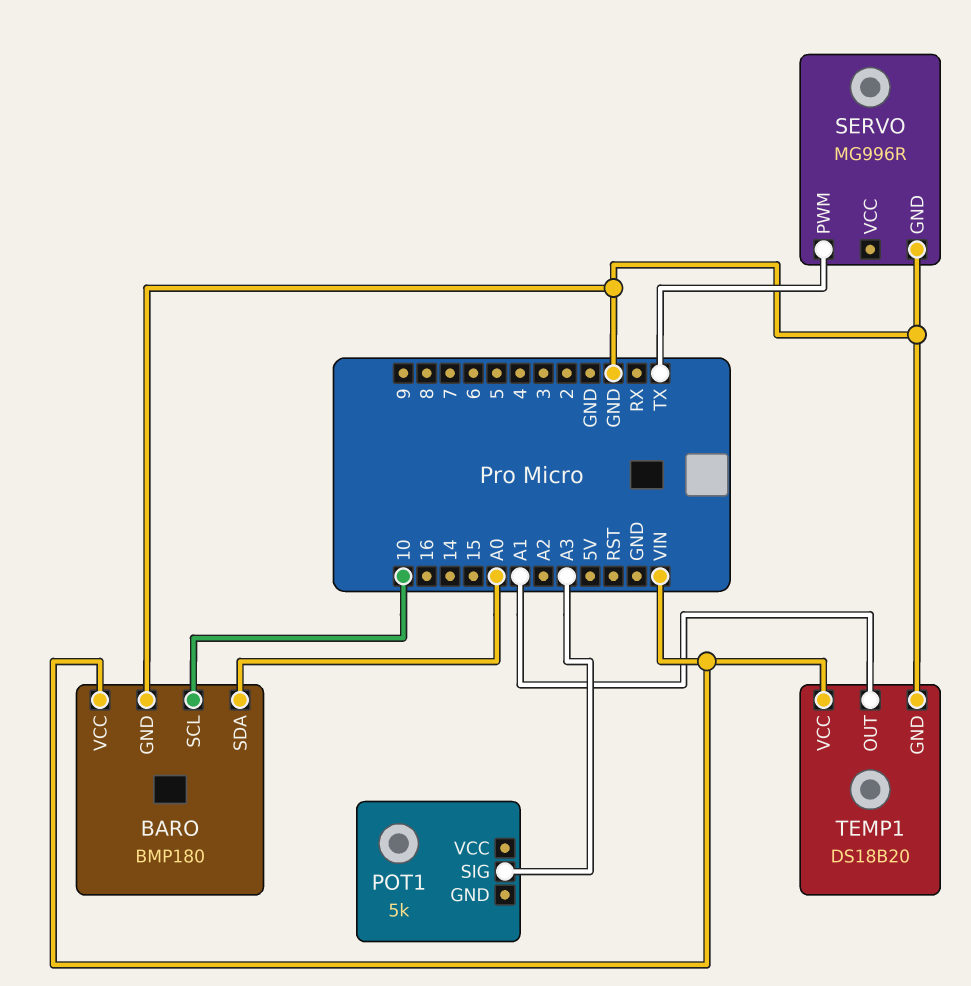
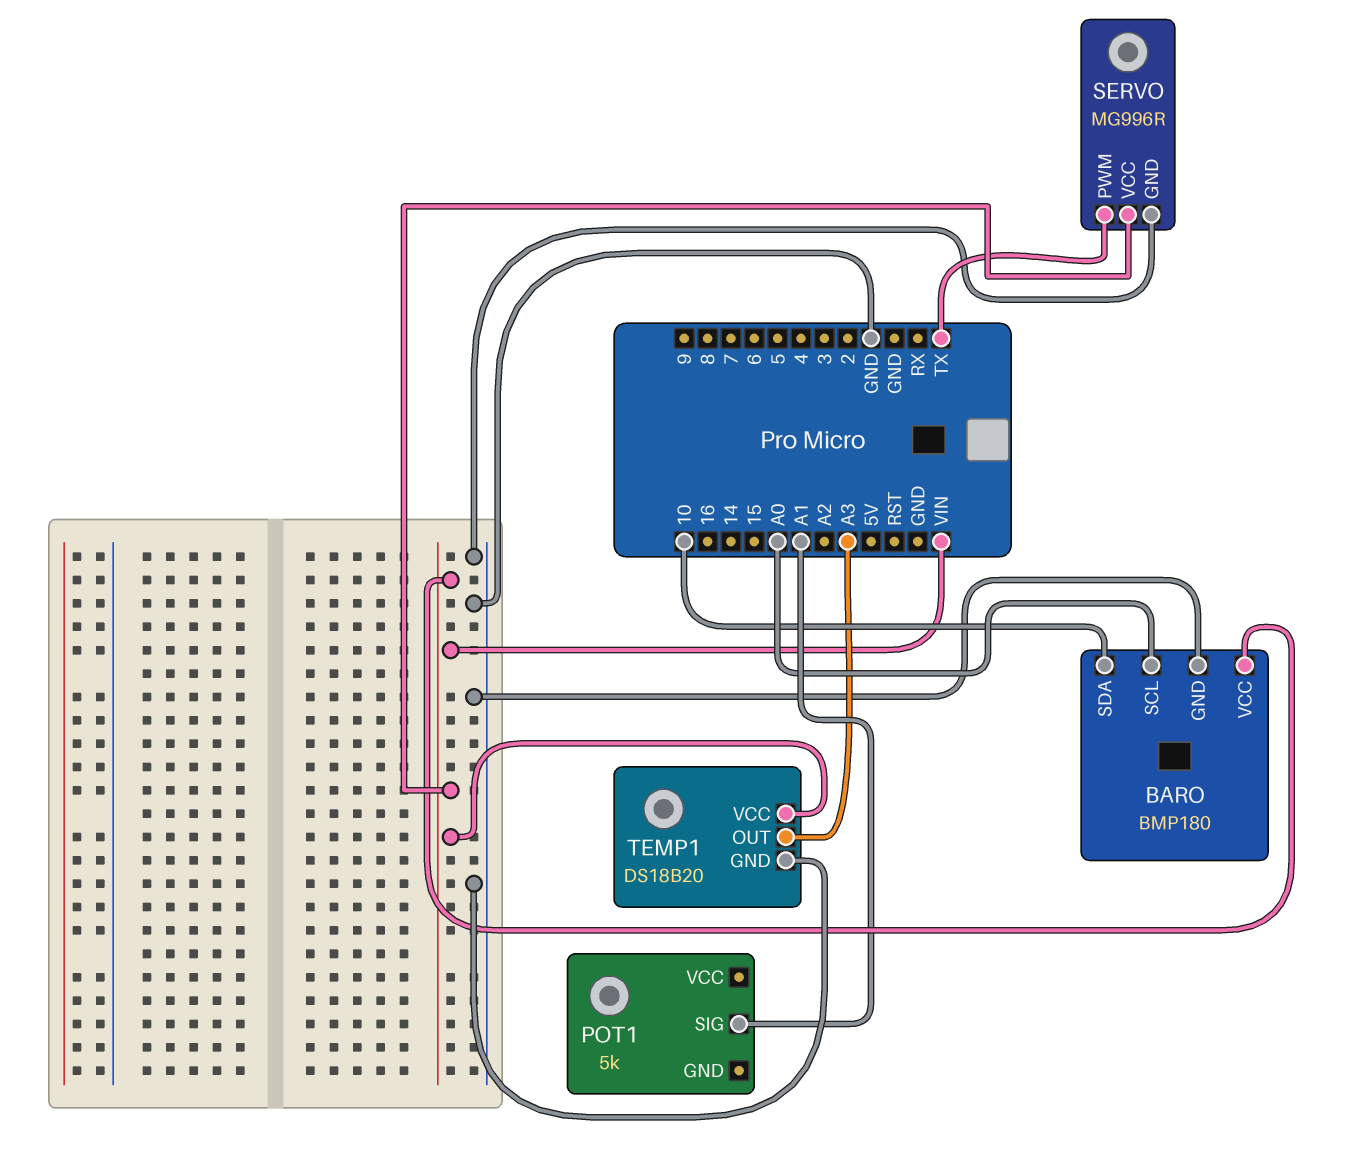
BARO pin SCL: 10 -> A0
BARO pin SDA: A0 -> 10
POT1 pin SIG: A3 -> A1
SERVO pin VCC: none -> VIN
TEMP1 pin OUT: A1 -> A3

